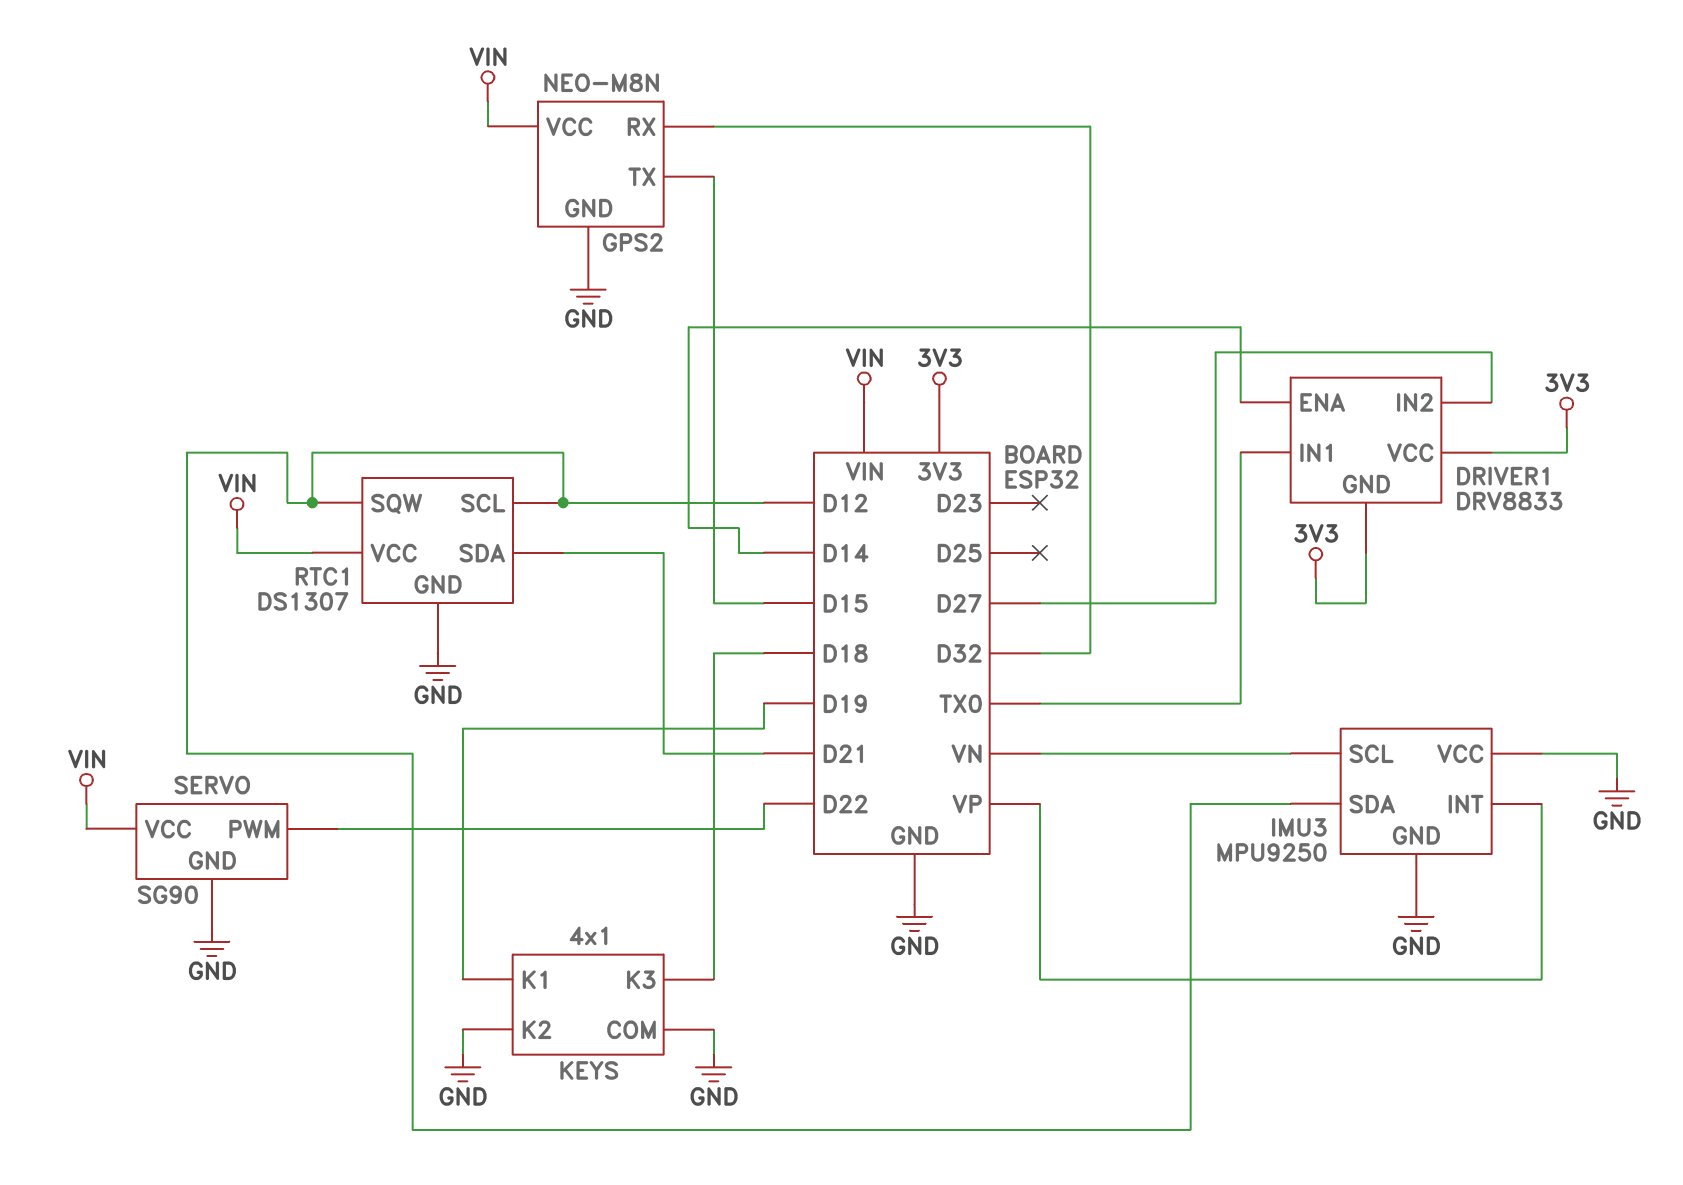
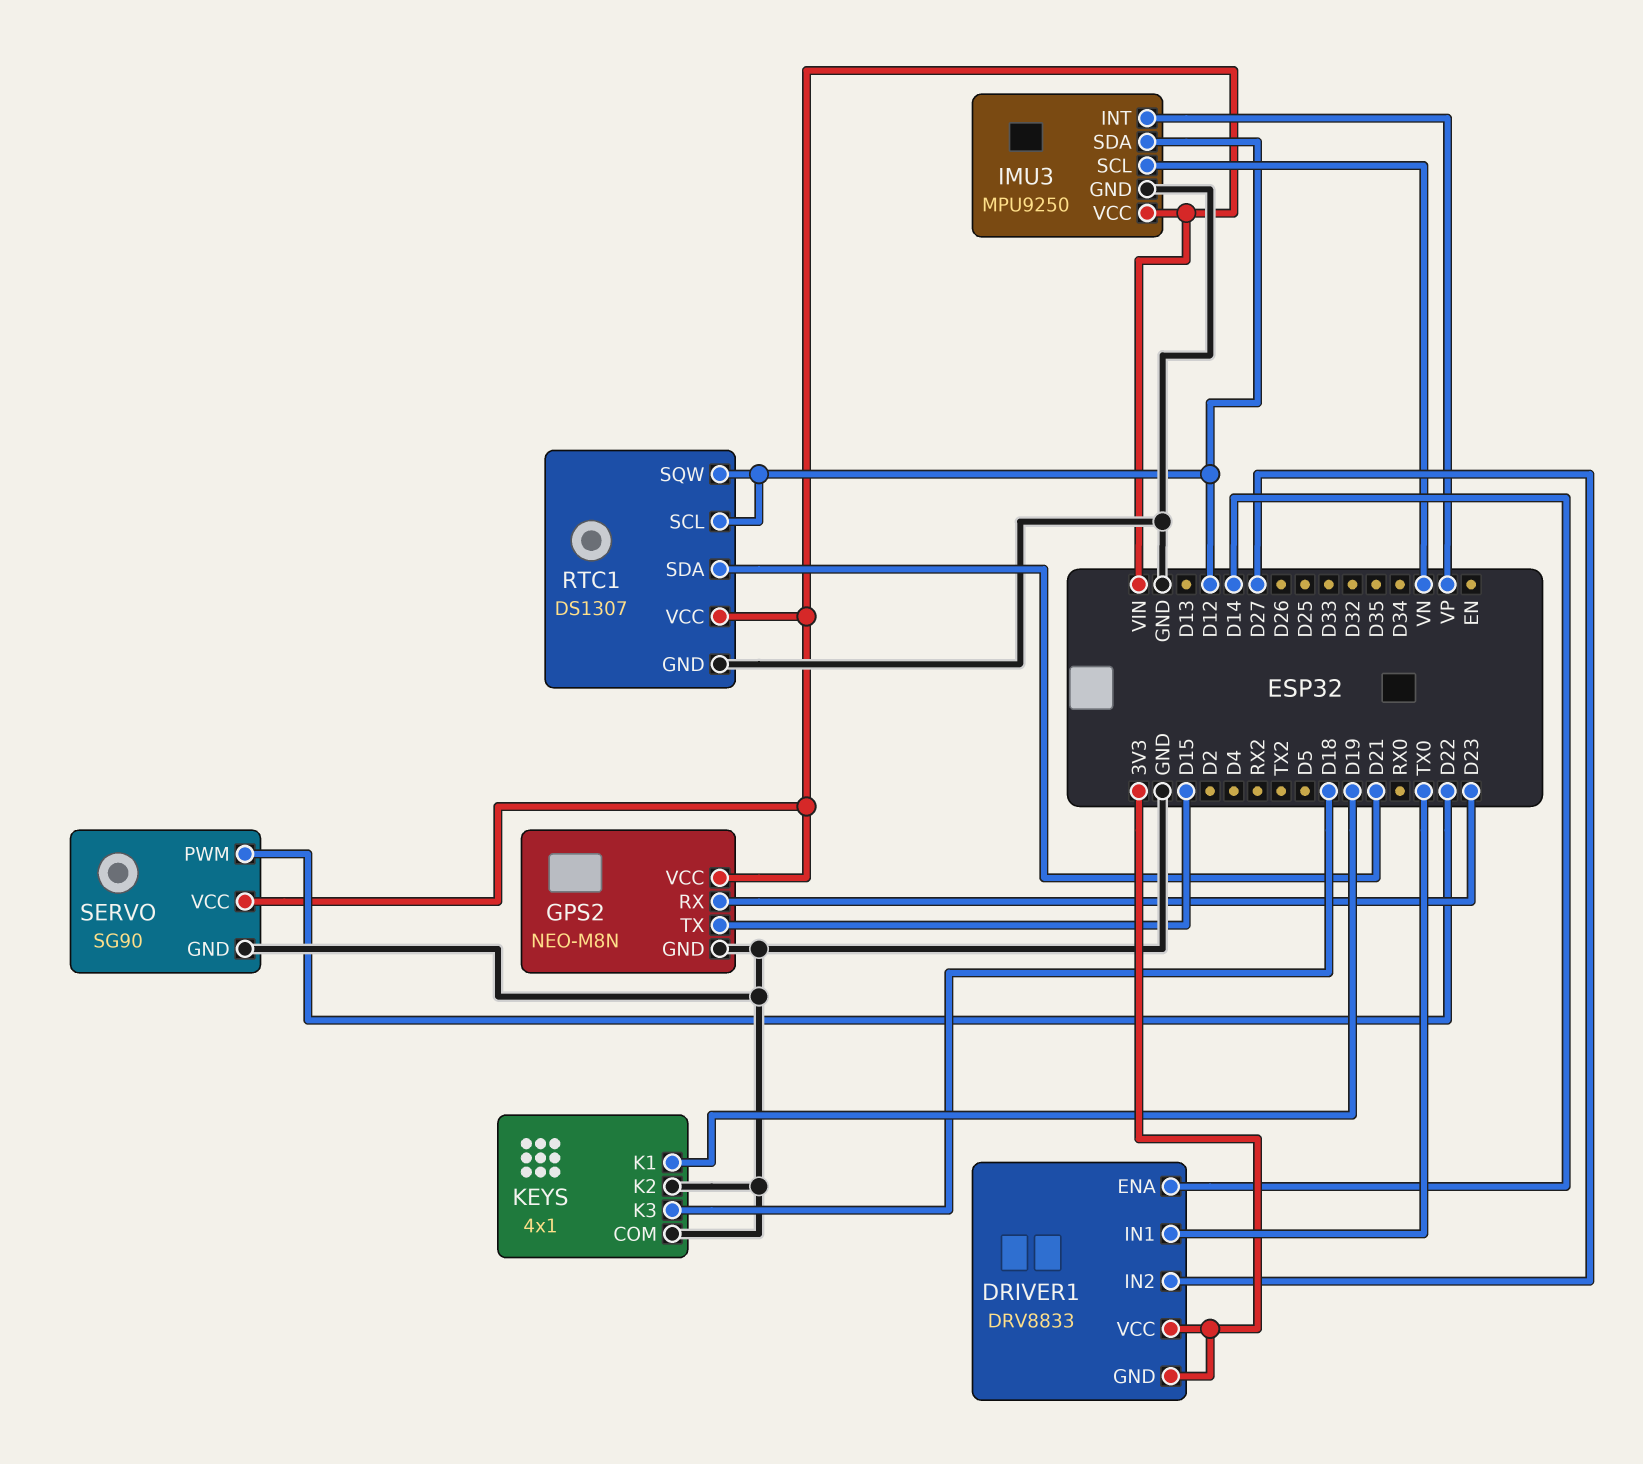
GPS2 pin RX: D32 -> D23
IMU3 pin VCC: GND -> VIN

